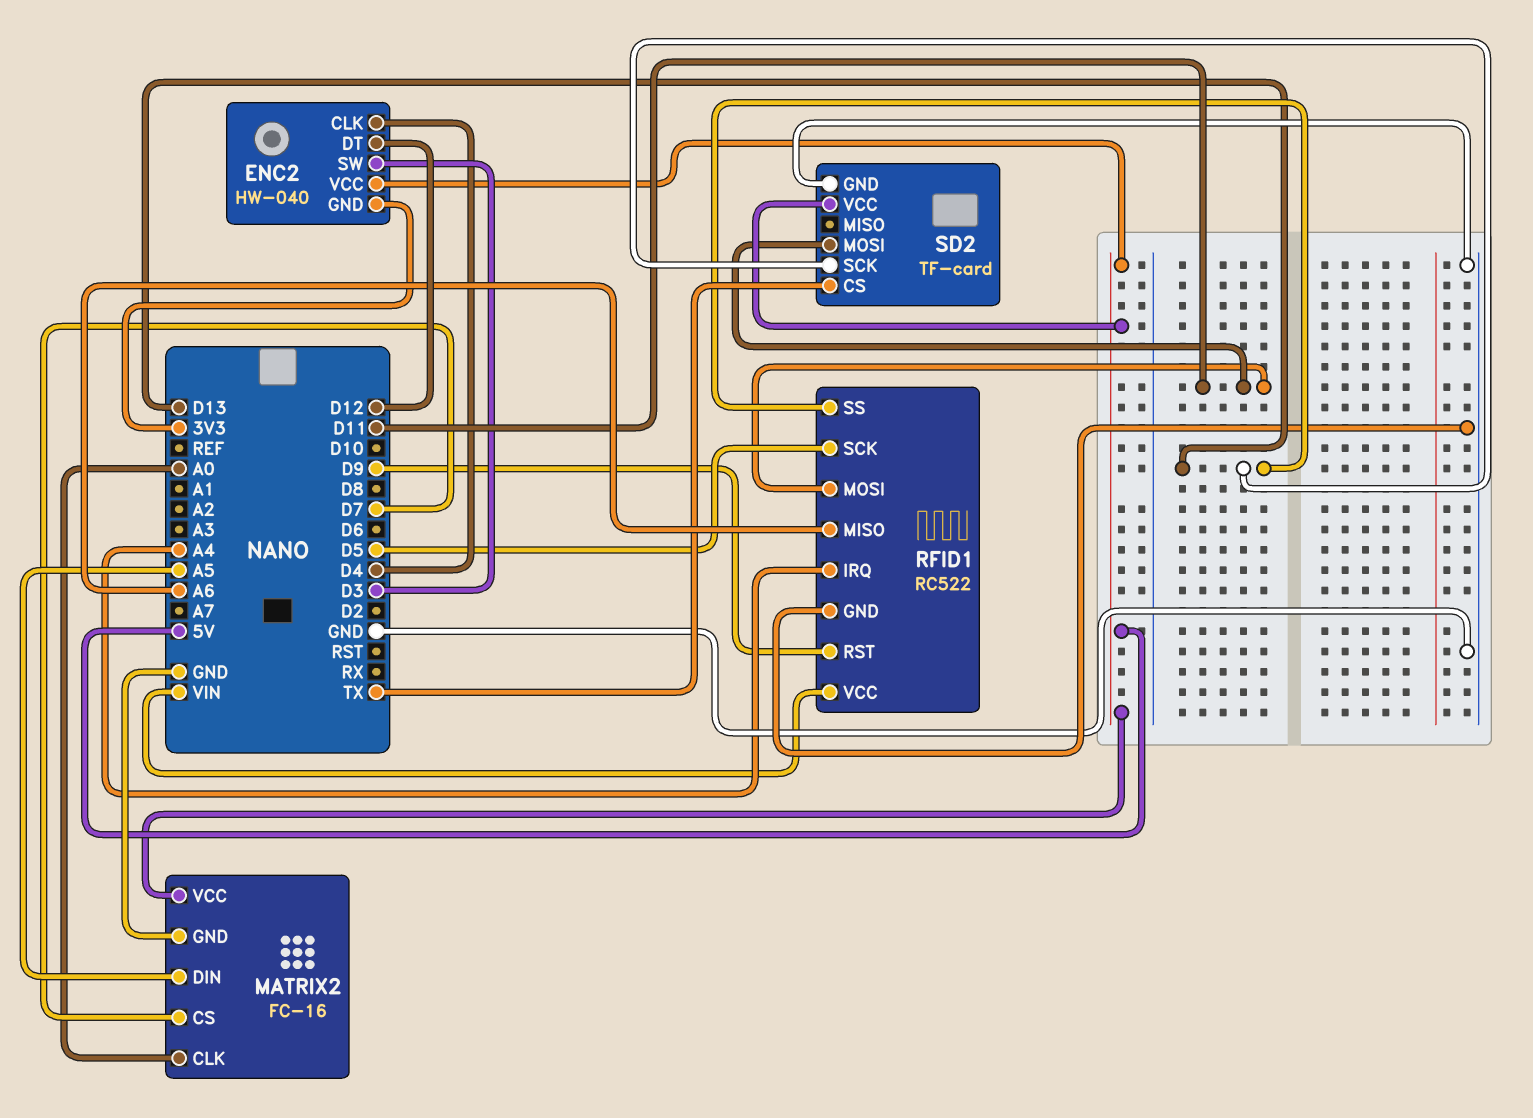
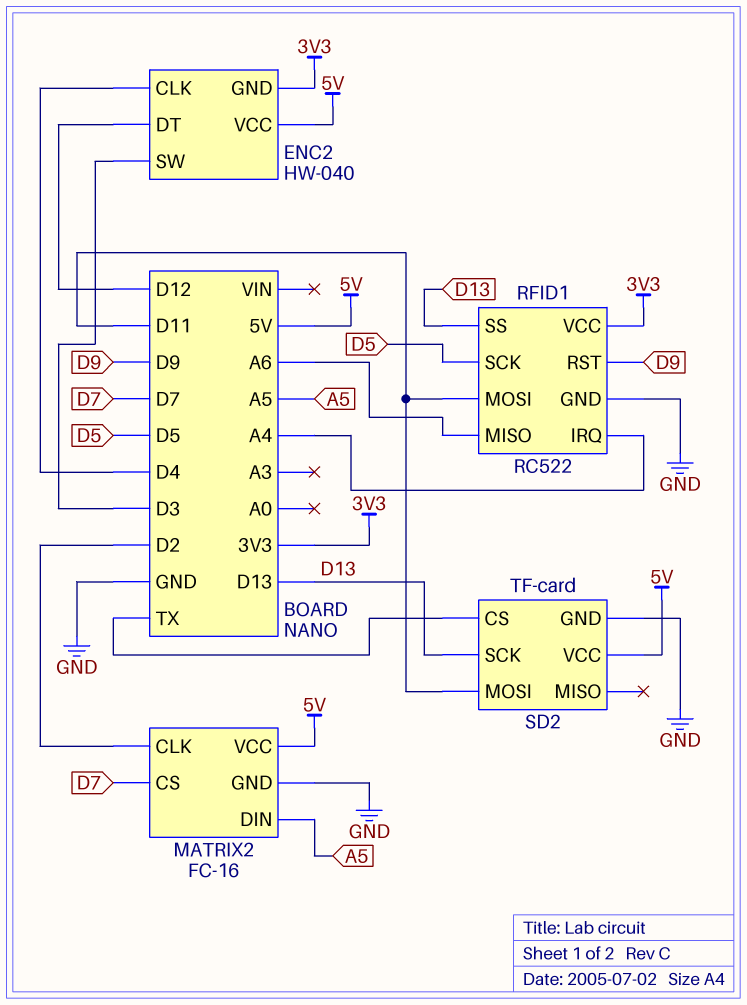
MATRIX2 pin CLK: A0 -> D2
RFID1 pin VCC: VIN -> 3V3

